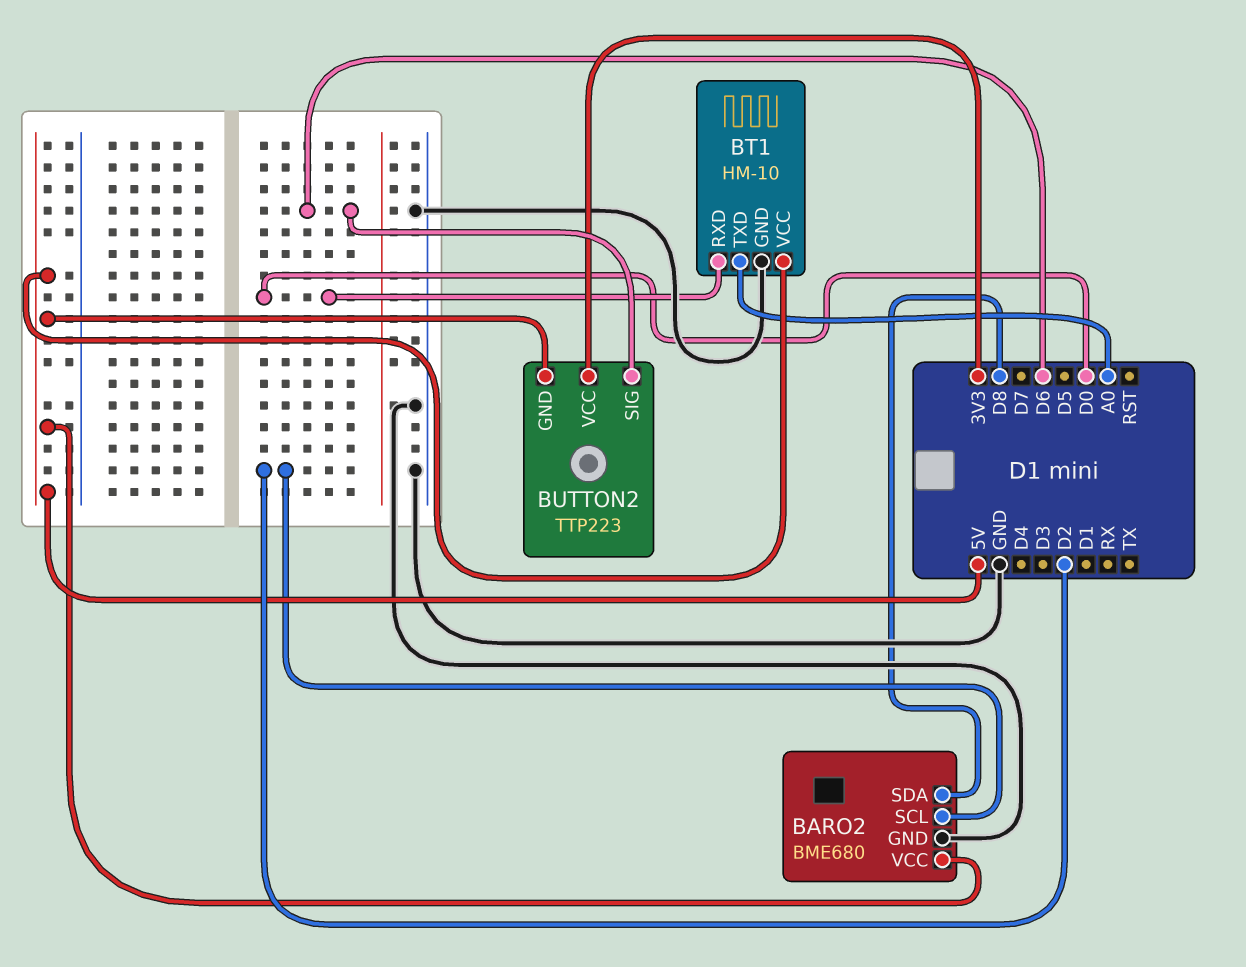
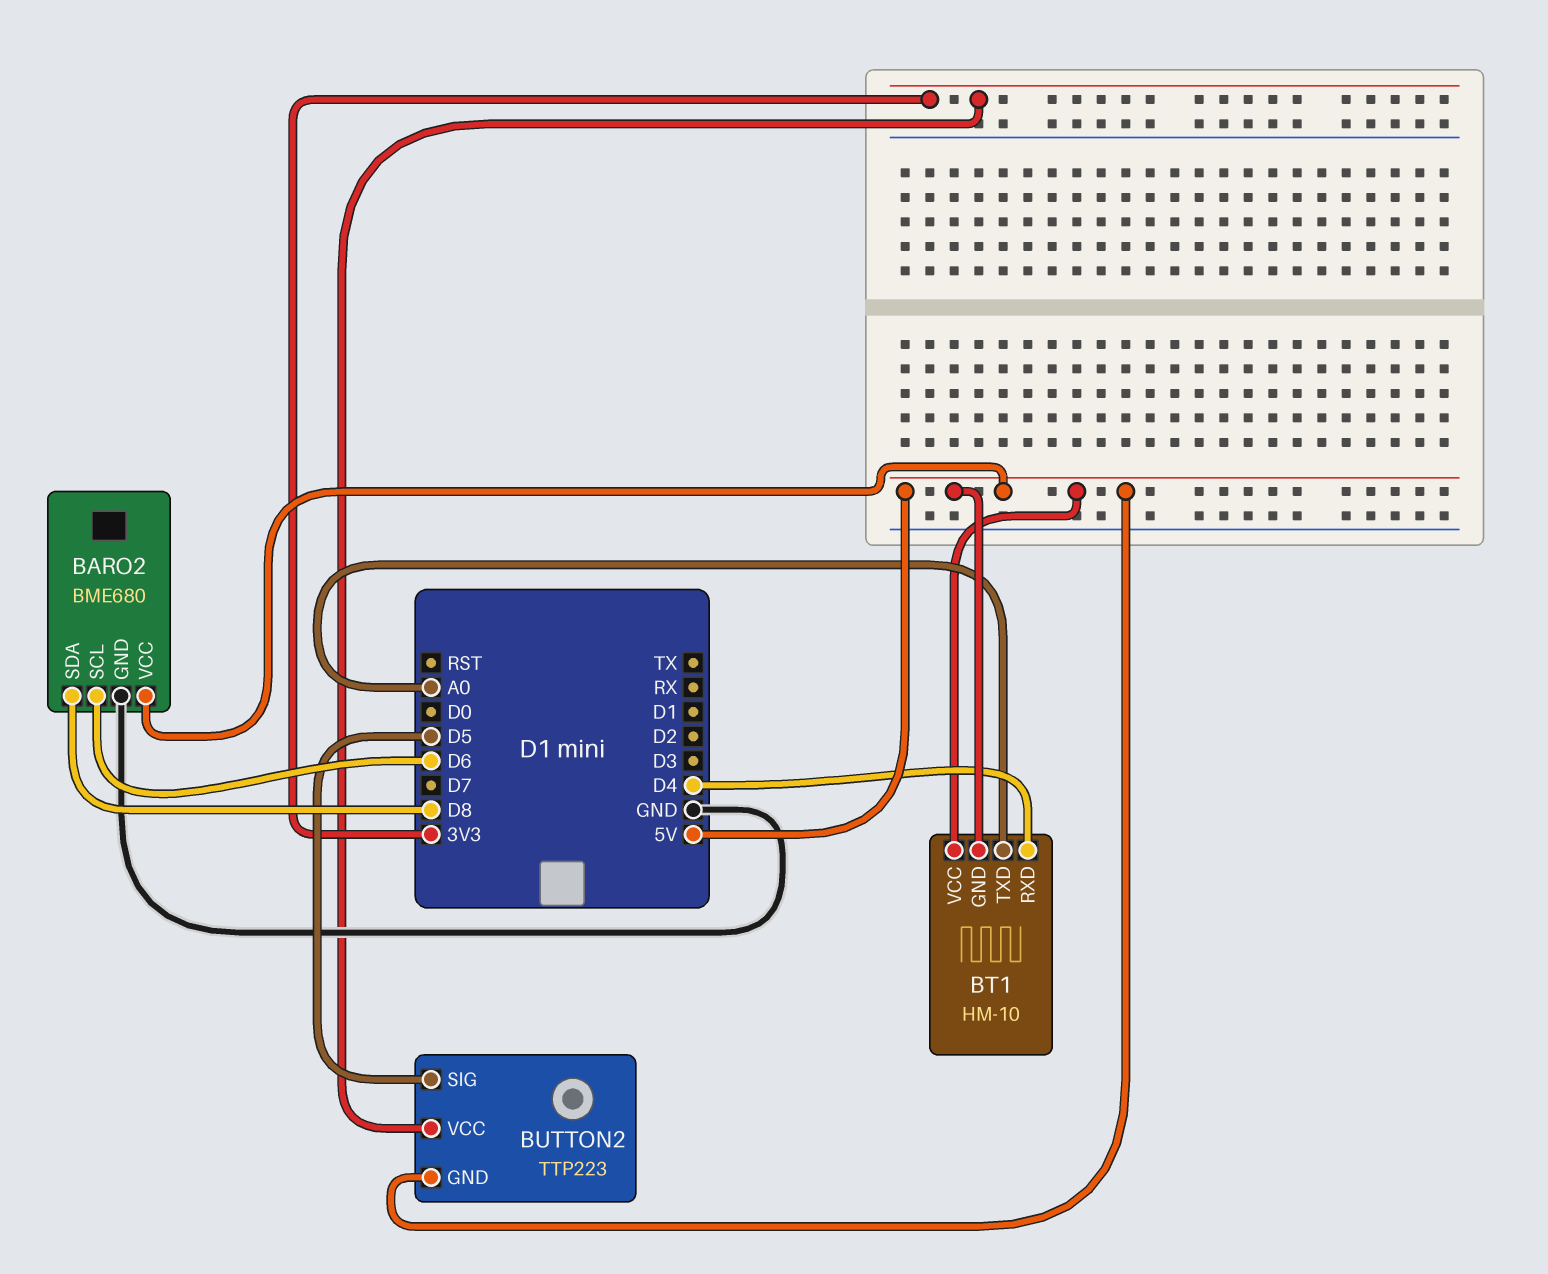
BARO2 pin SCL: D2 -> D6
BT1 pin GND: GND -> 5V
BT1 pin RXD: D0 -> D4
BUTTON2 pin SIG: D6 -> D5

